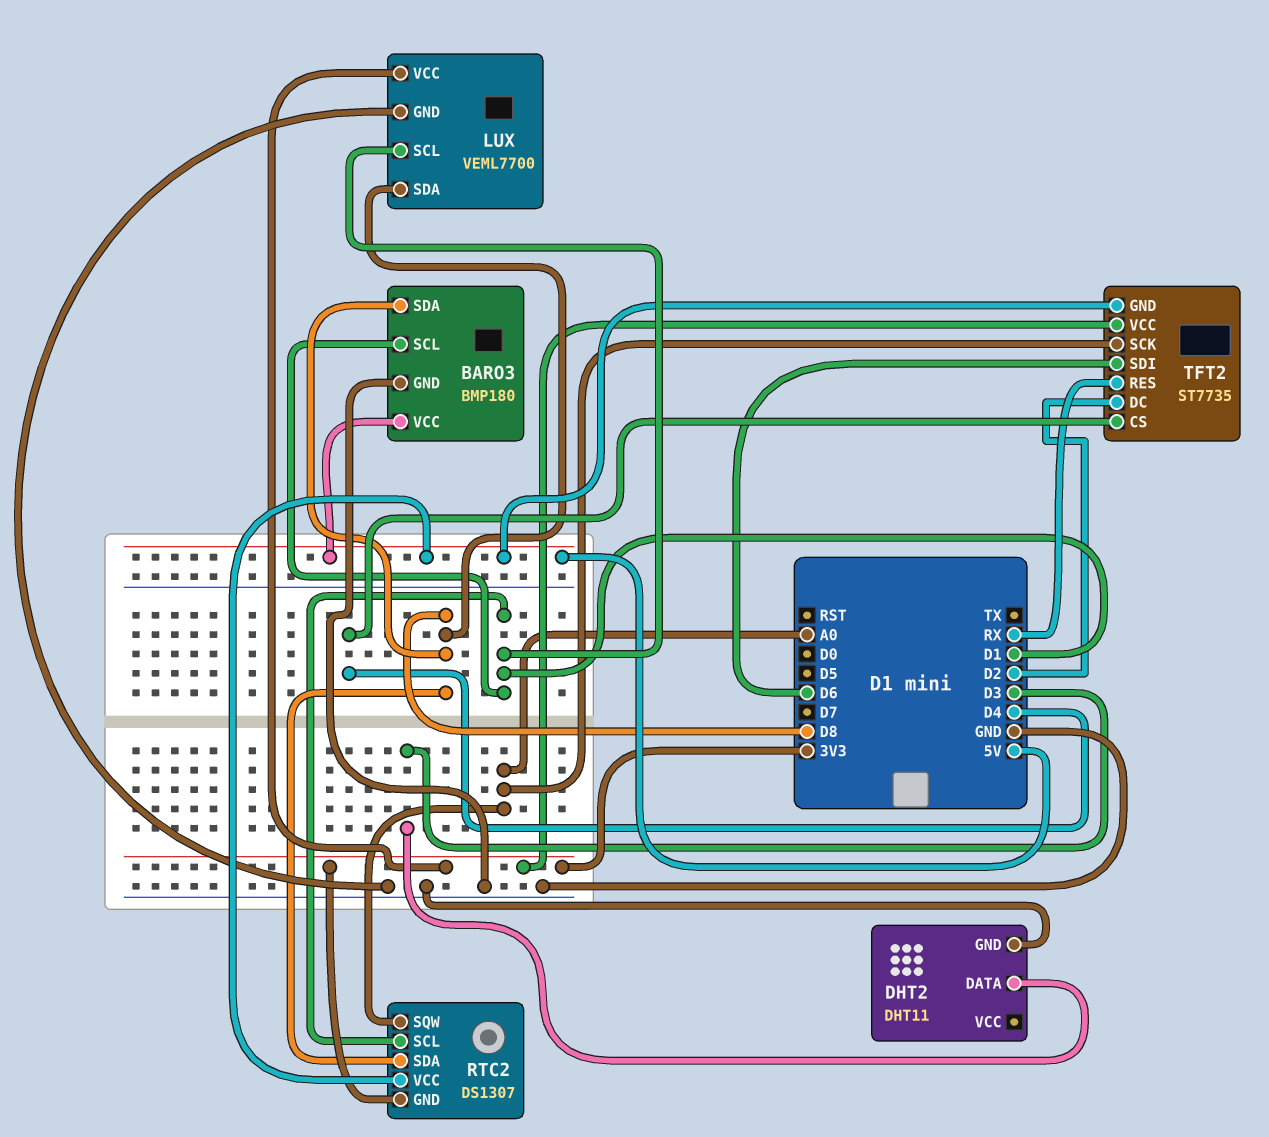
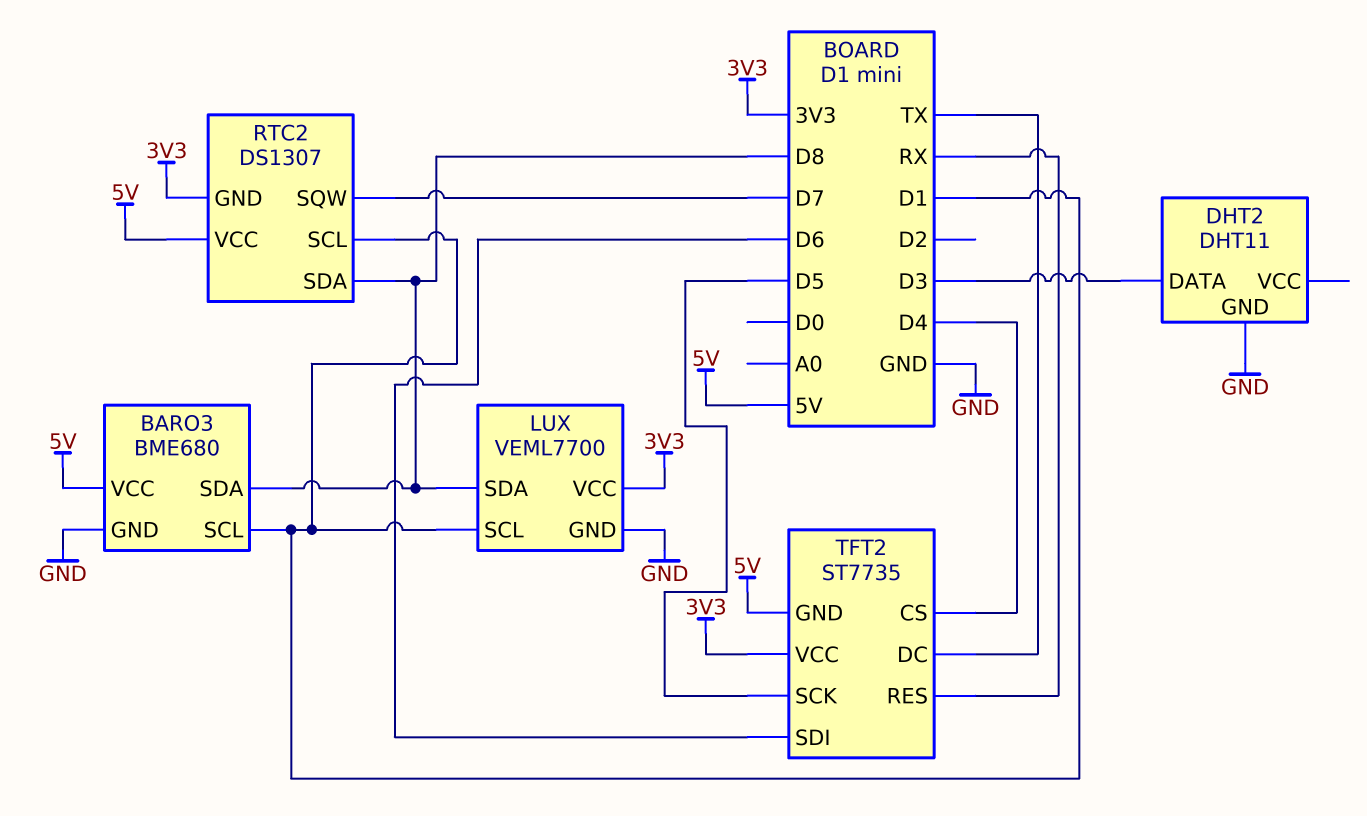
BARO3: BMP180 -> BME680
RTC2 pin SQW: A0 -> D7
TFT2 pin DC: D2 -> TX
TFT2 pin SCK: A0 -> D5

